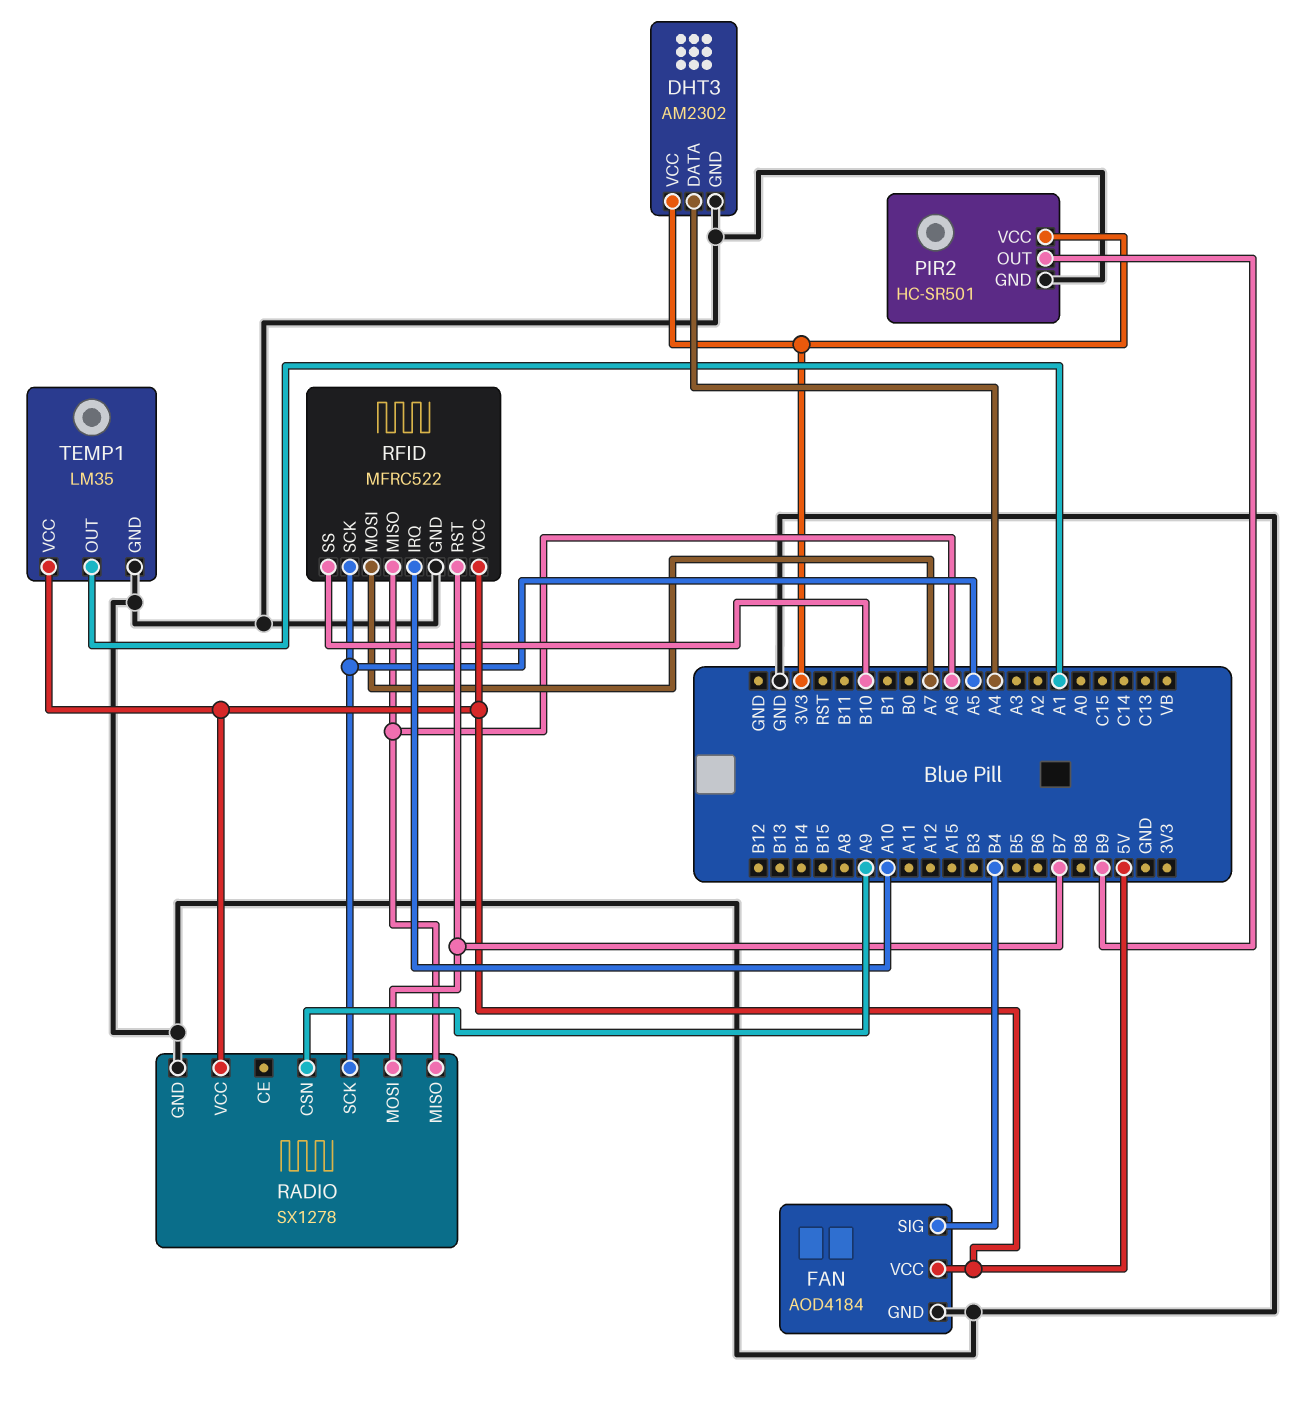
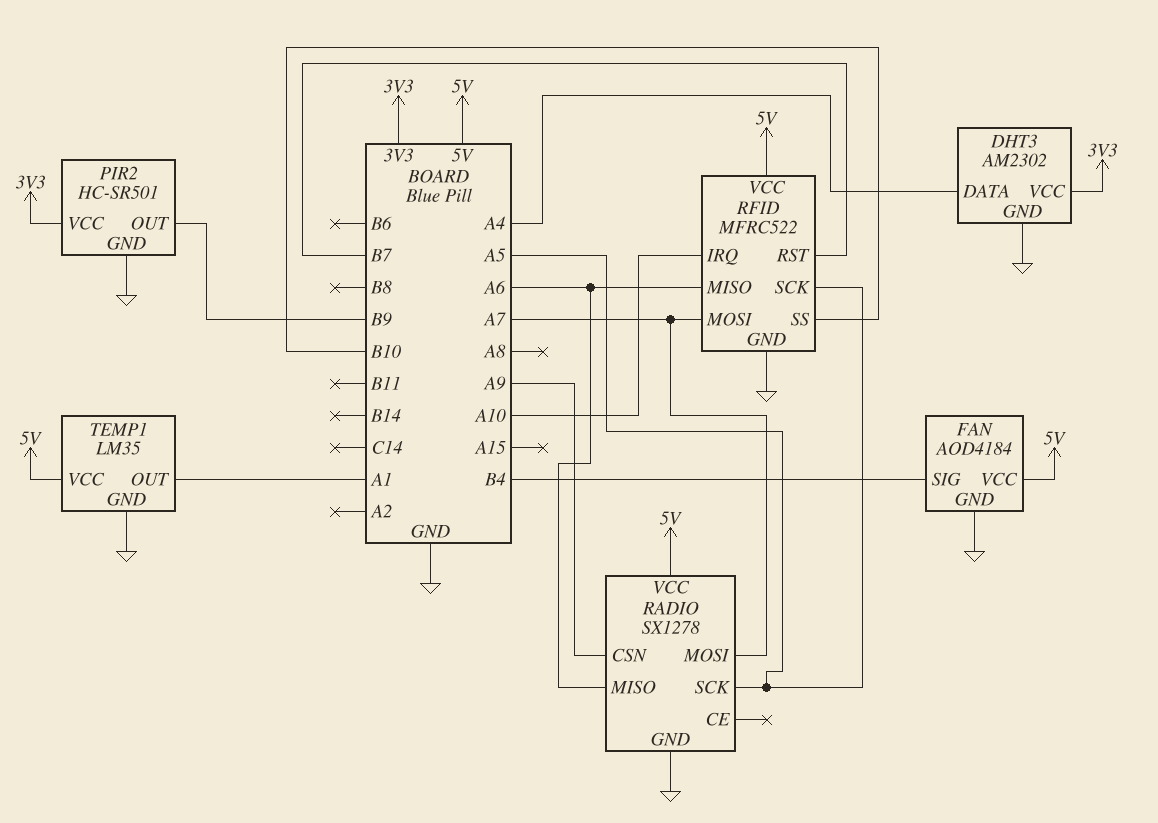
RADIO pin MOSI: B7 -> A7

